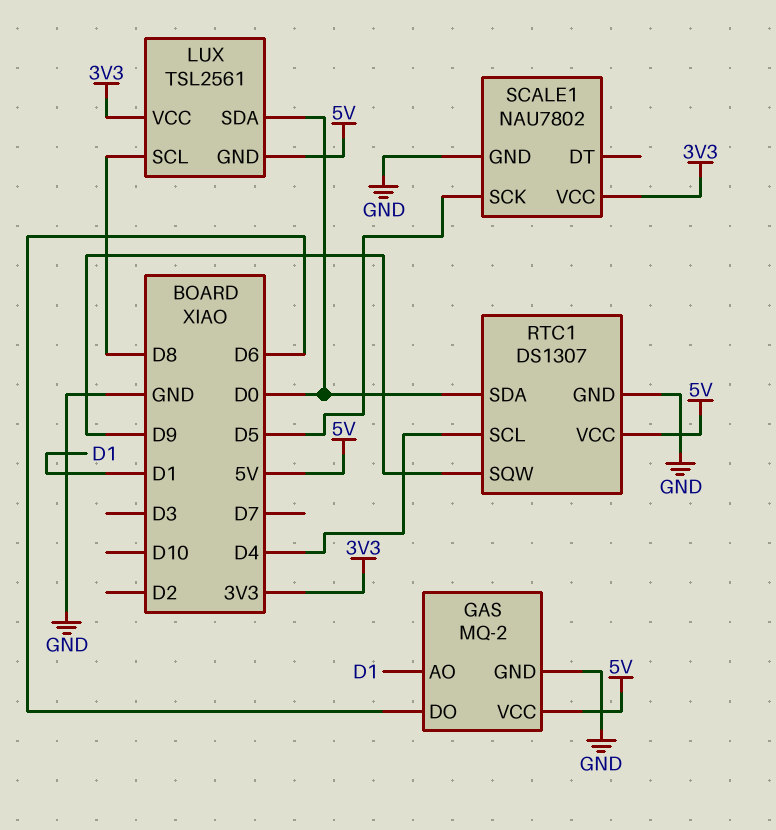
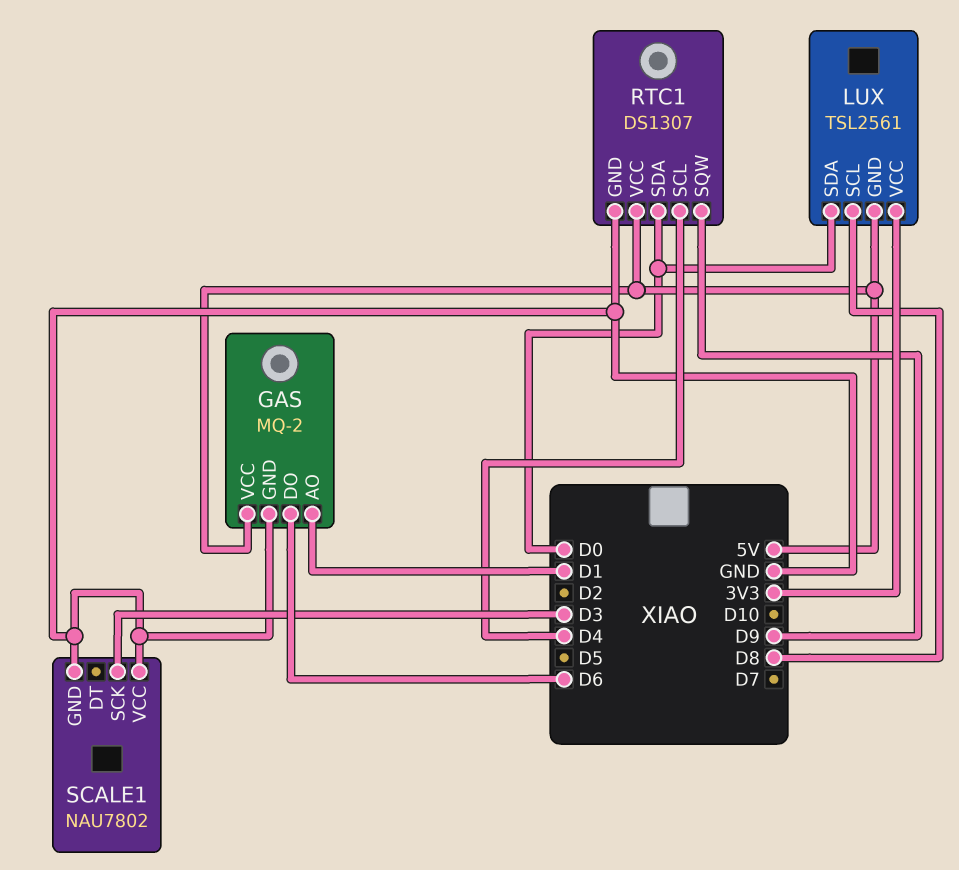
SCALE1 pin SCK: D5 -> D3
SCALE1 pin VCC: 3V3 -> GND

